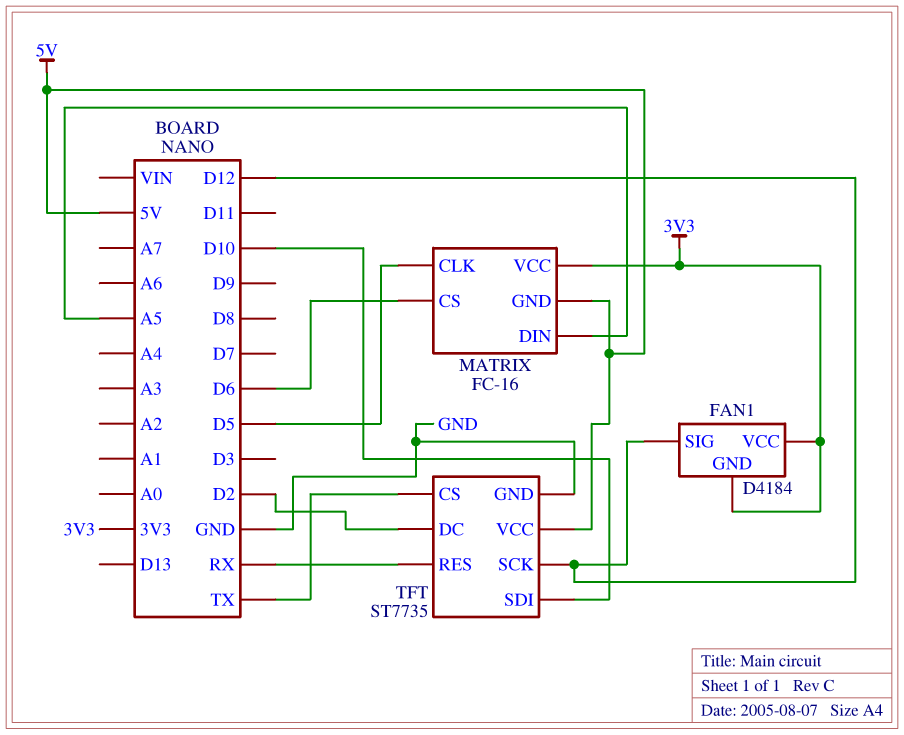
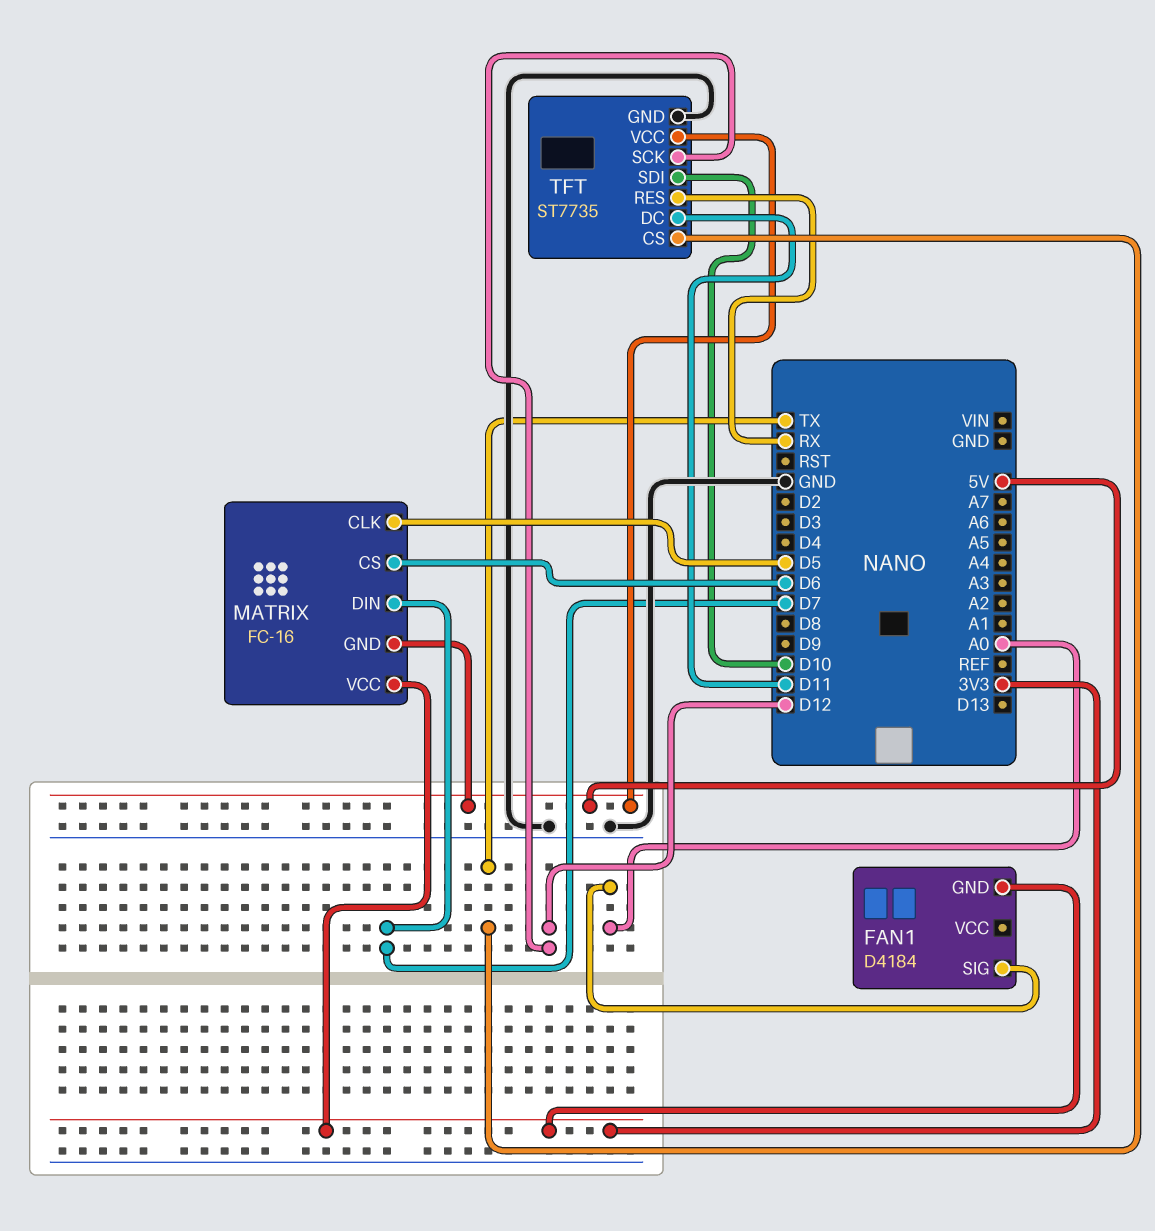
FAN1 pin SIG: D12 -> A0
FAN1 pin VCC: 3V3 -> none
MATRIX pin DIN: A5 -> D7
TFT pin DC: D2 -> D11

